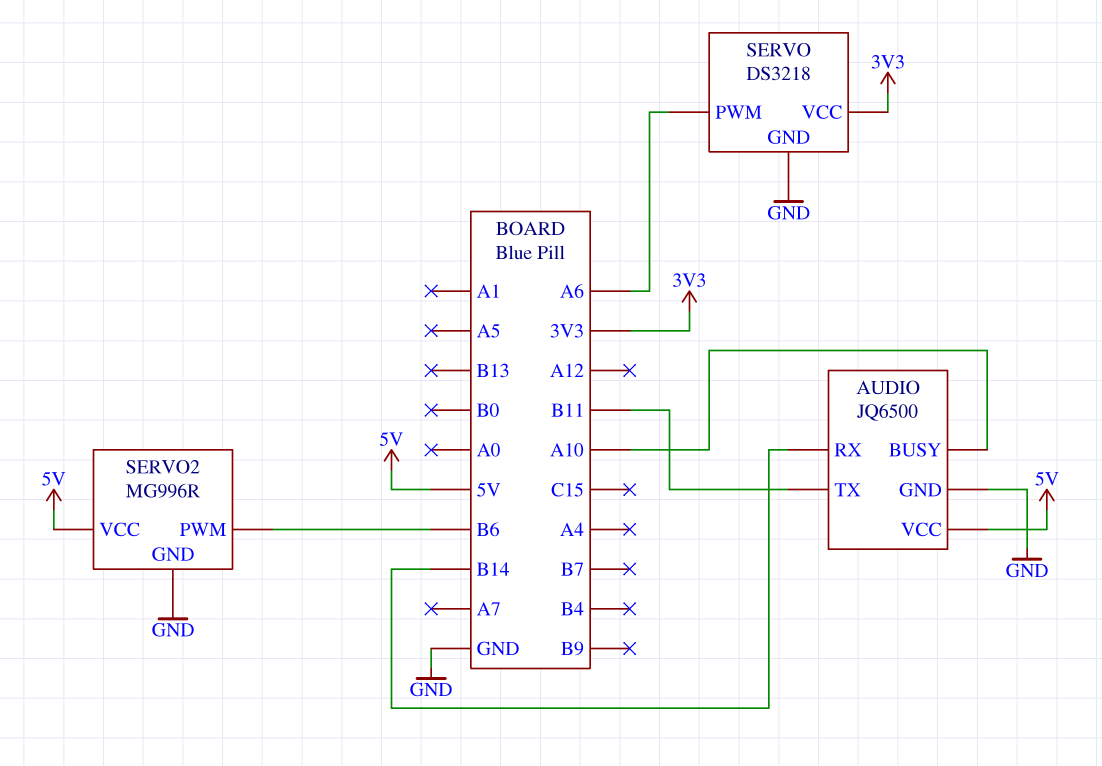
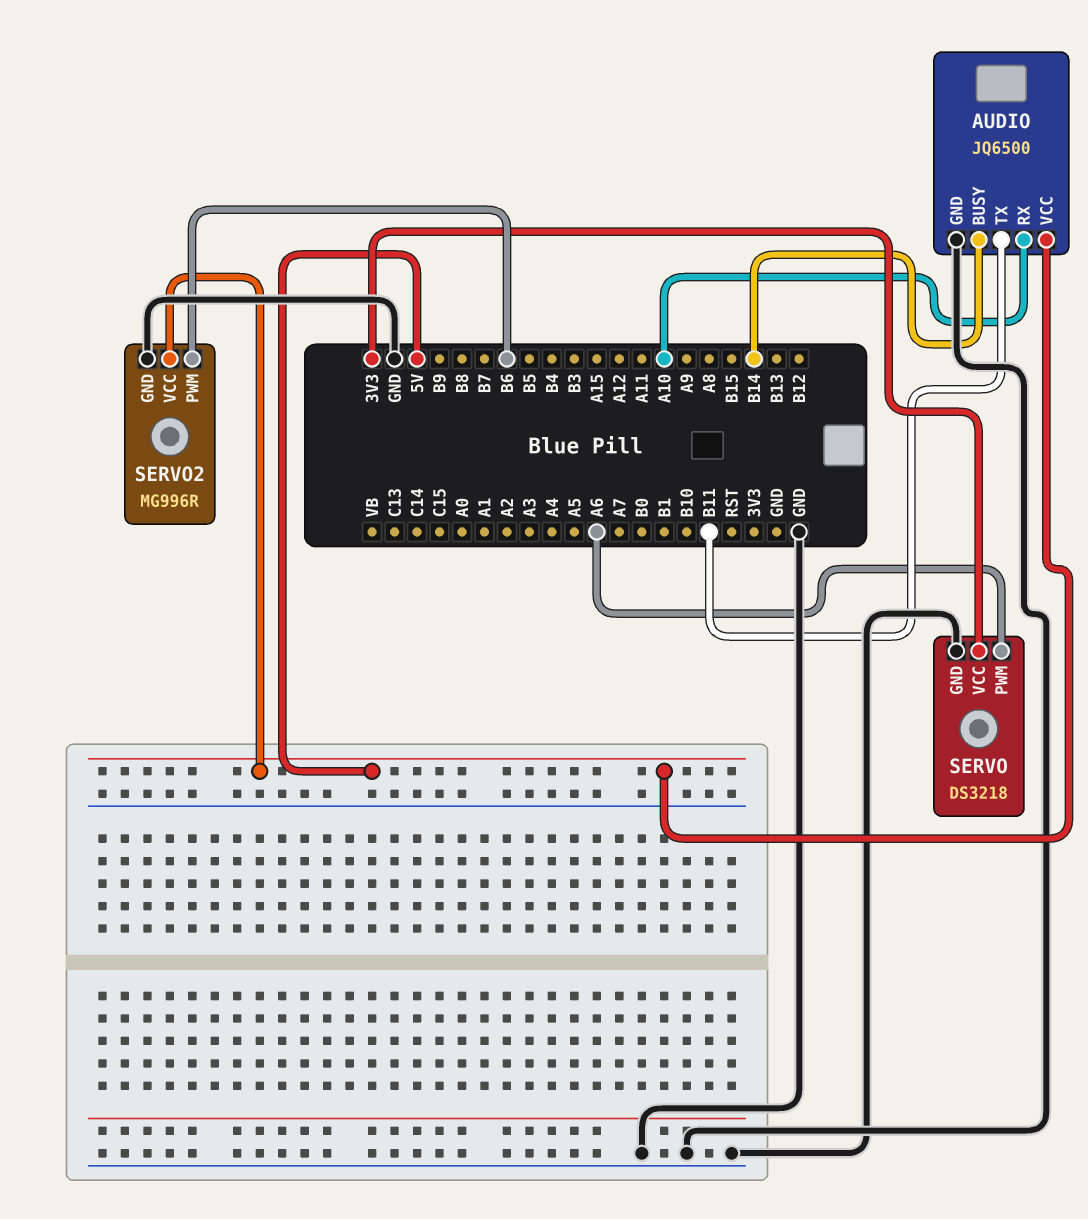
AUDIO pin BUSY: A10 -> B14
AUDIO pin RX: B14 -> A10

